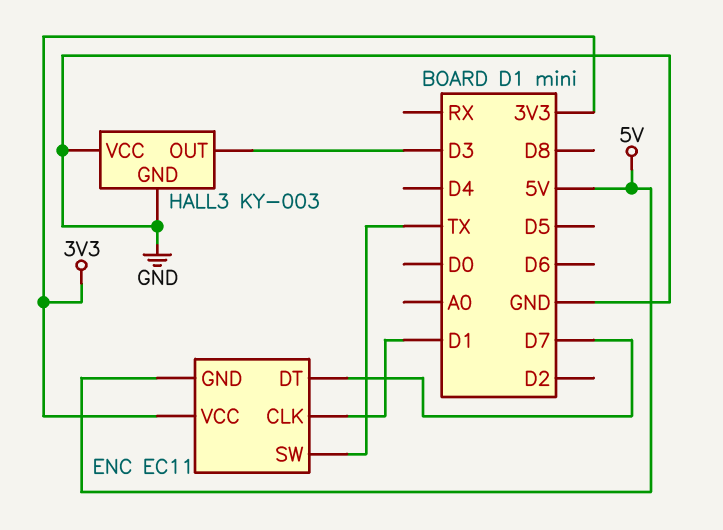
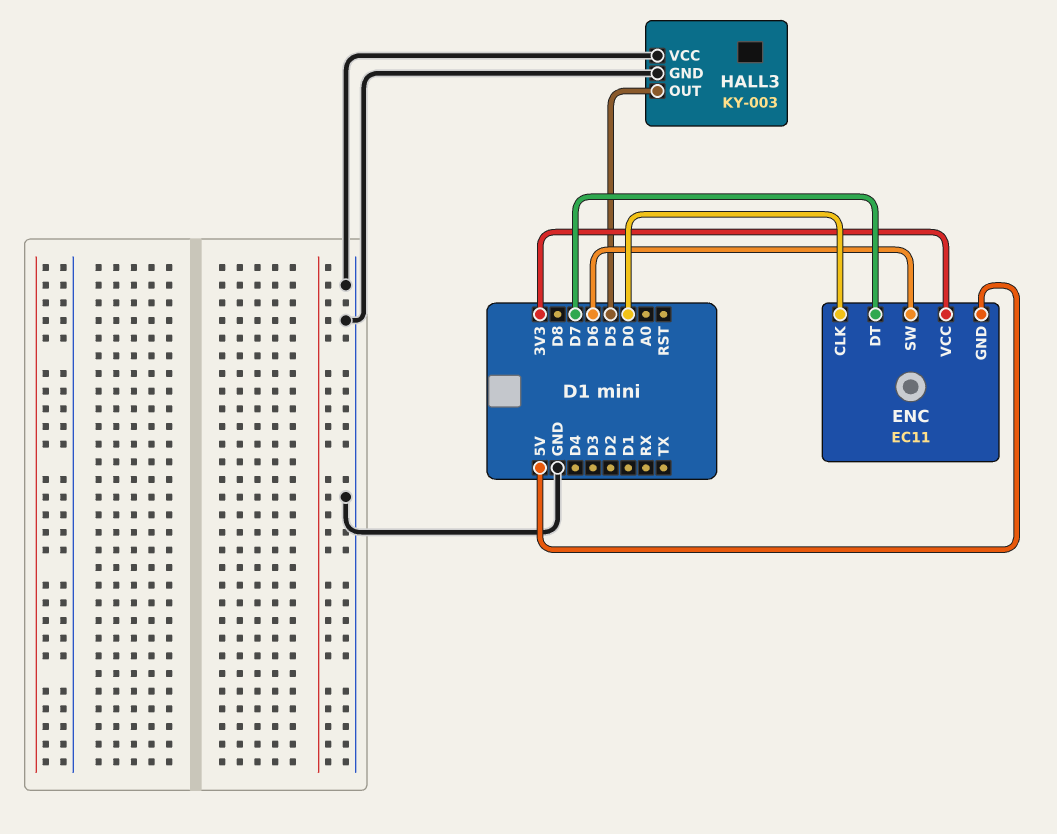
ENC pin CLK: D1 -> D0
ENC pin SW: TX -> D6
HALL3 pin OUT: D3 -> D5

